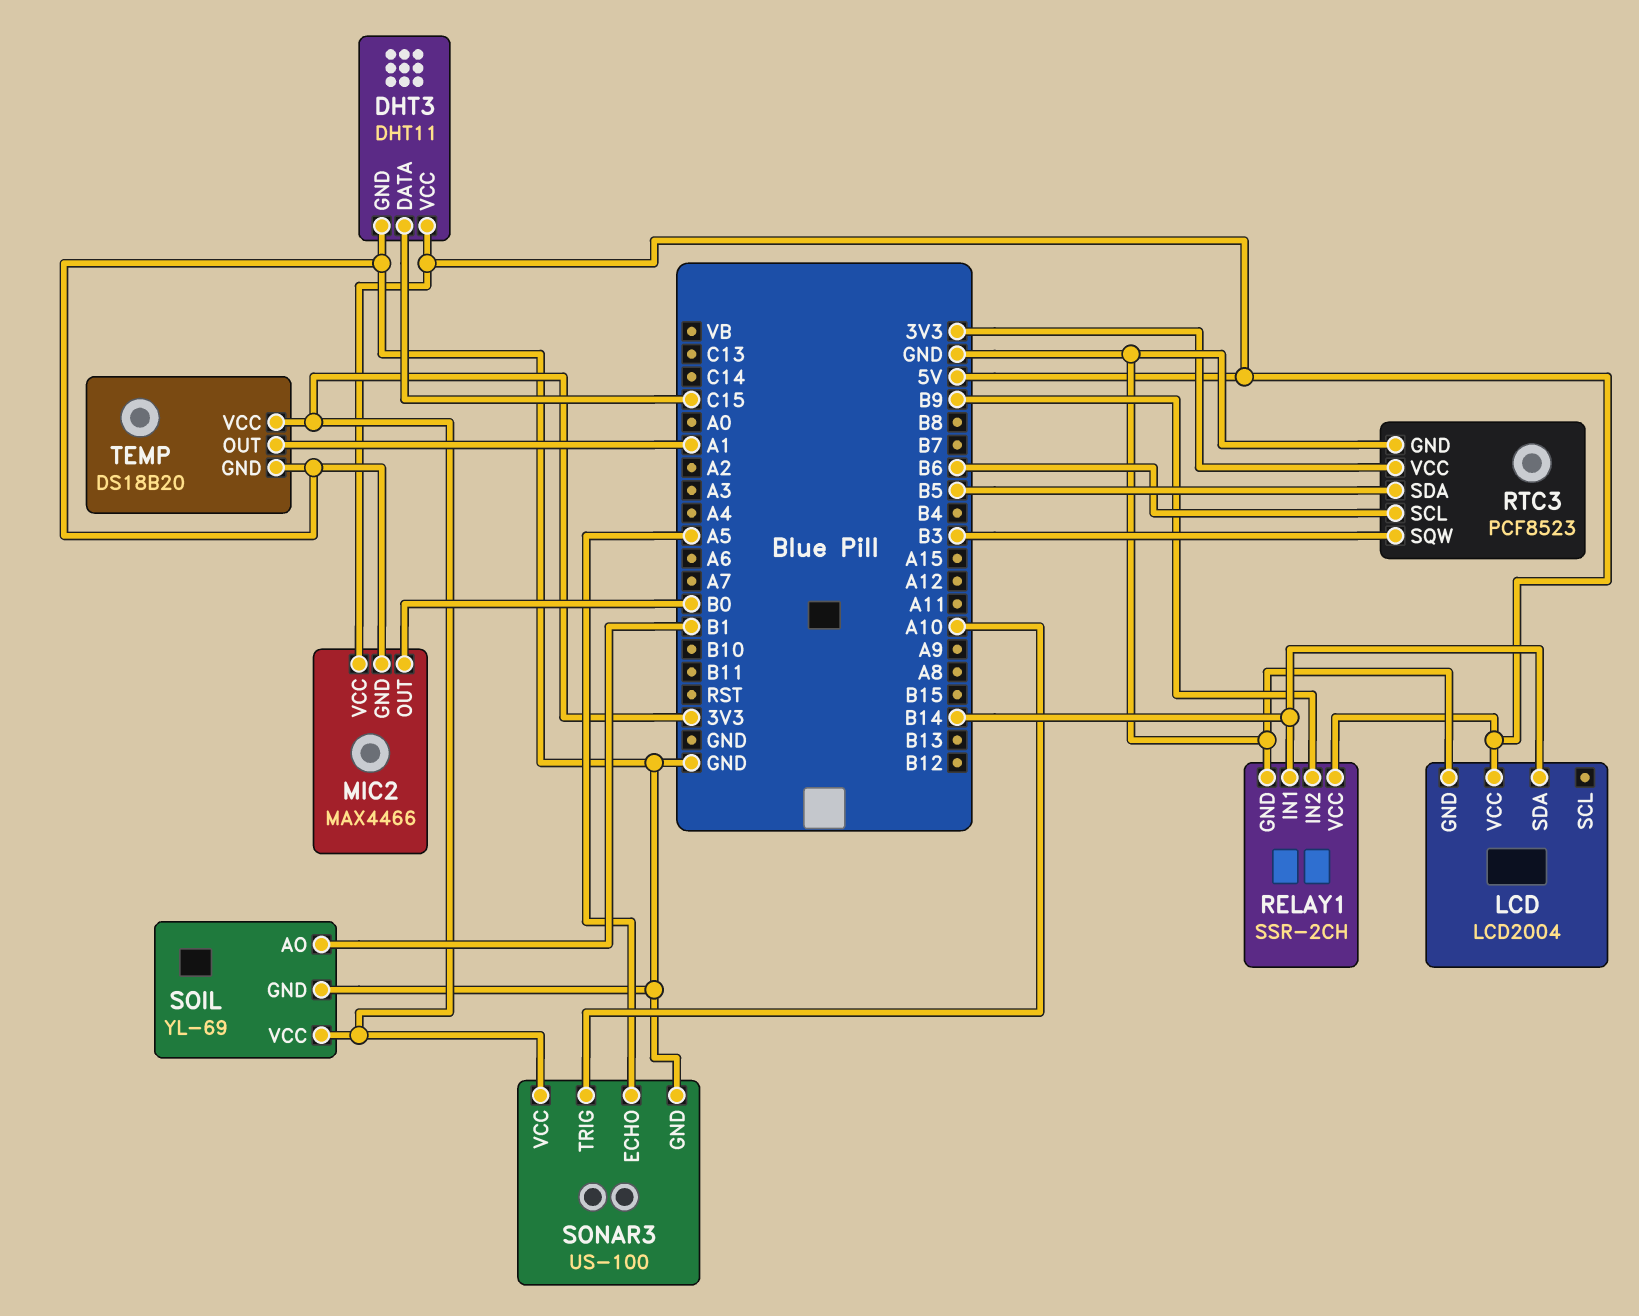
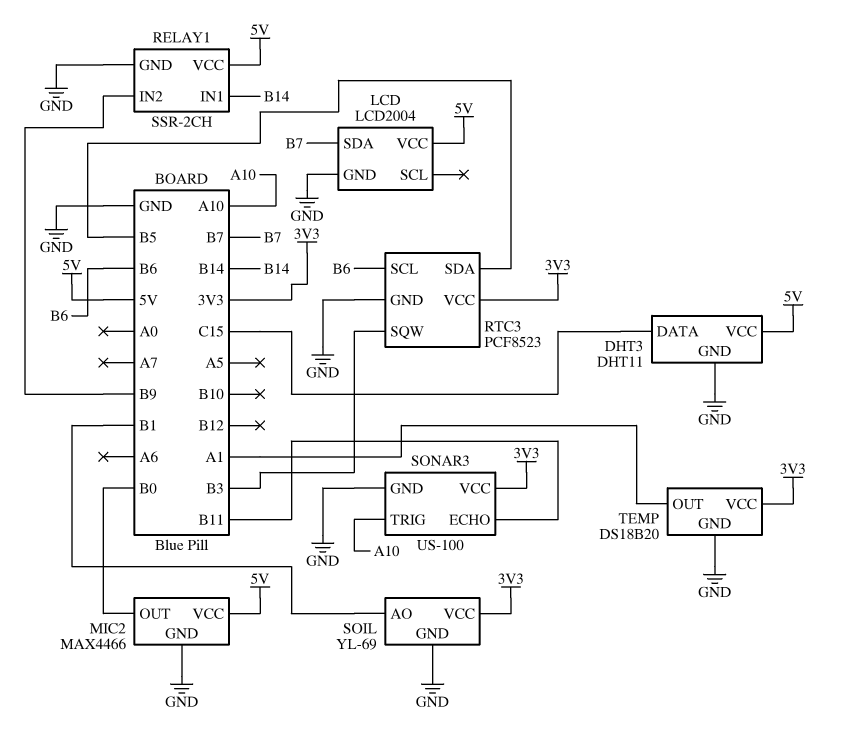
LCD pin SDA: B14 -> B7
SONAR3 pin ECHO: A5 -> B11

